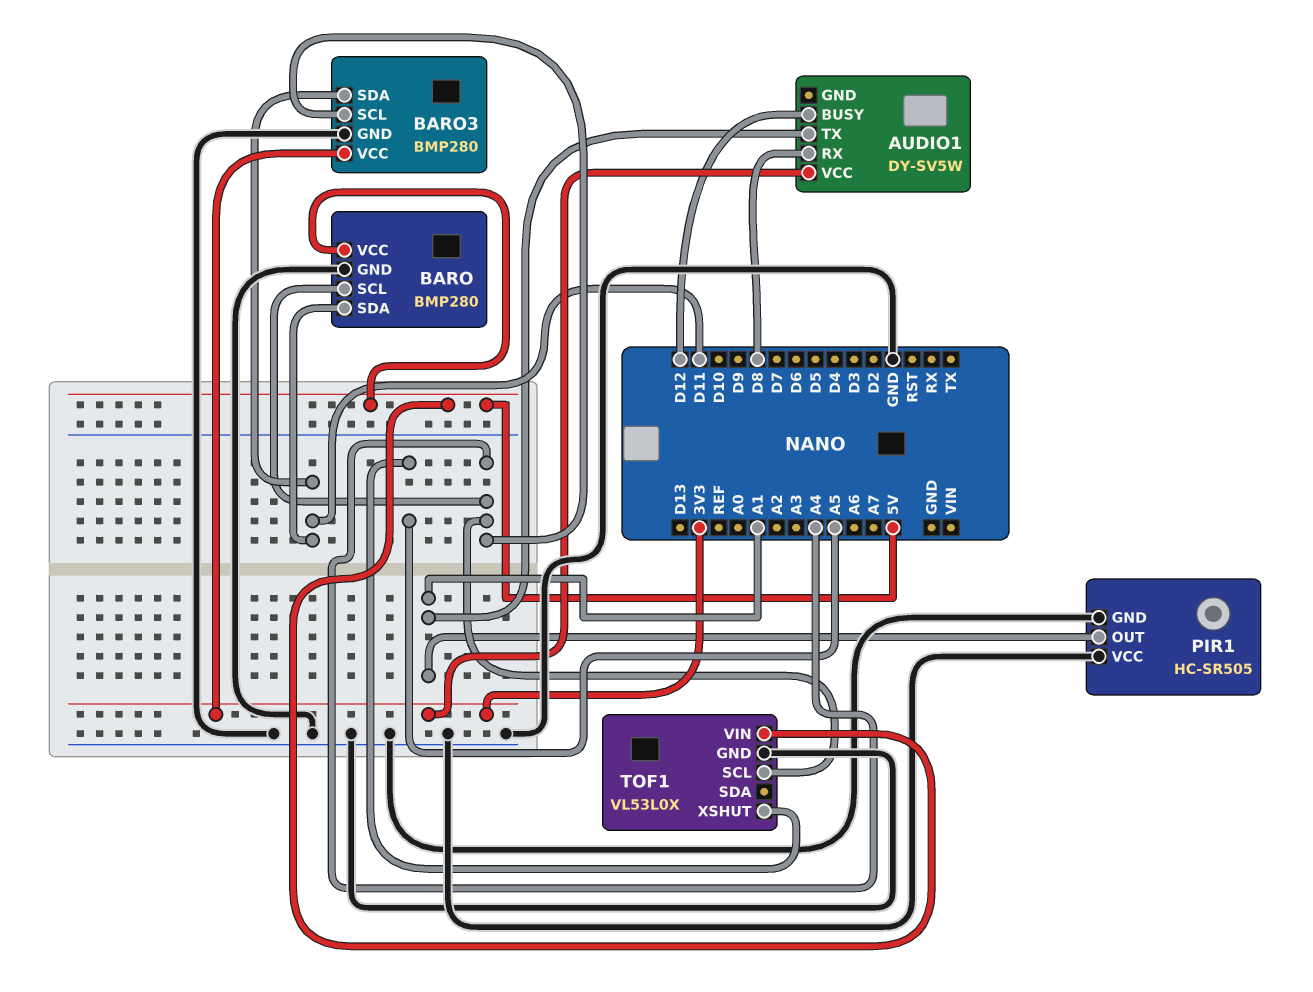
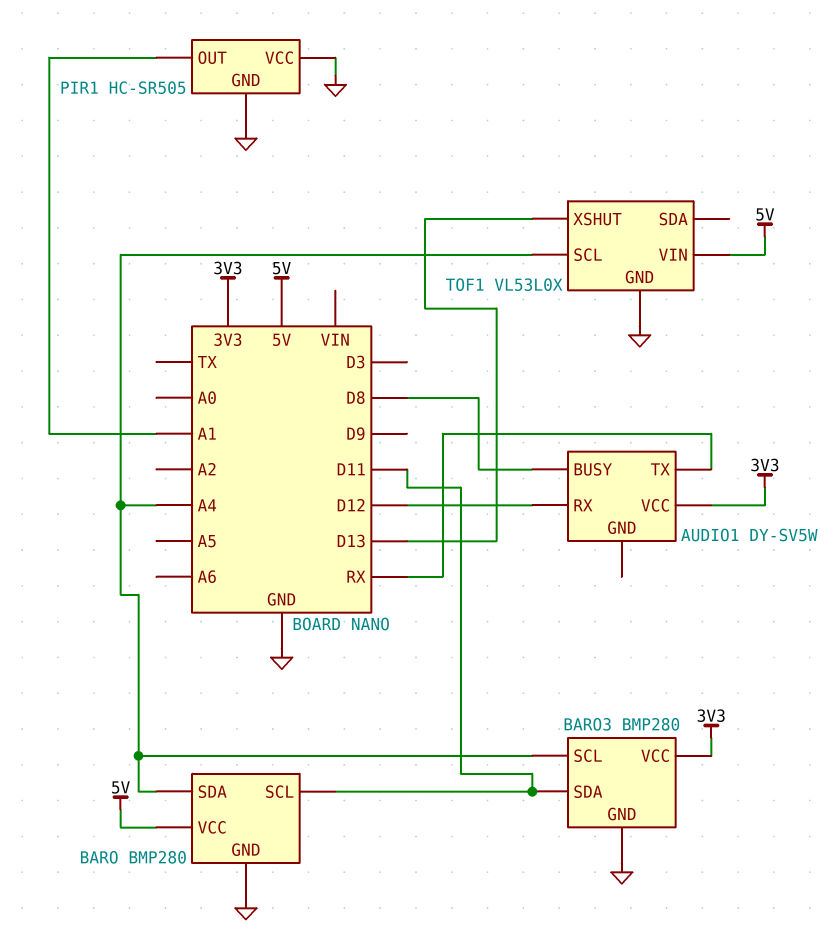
AUDIO1 pin BUSY: D12 -> D8
AUDIO1 pin RX: D8 -> D12
AUDIO1 pin TX: A1 -> RX
BARO pin SCL: A4 -> D11
BARO pin SDA: D11 -> A4
TOF1 pin XSHUT: A5 -> D13

